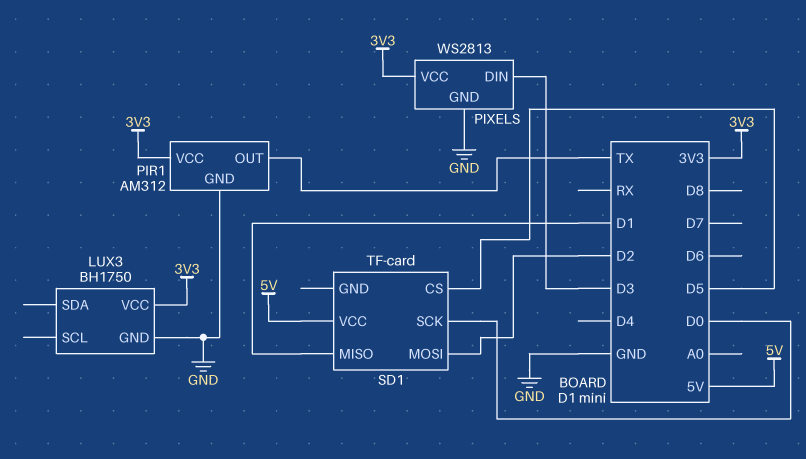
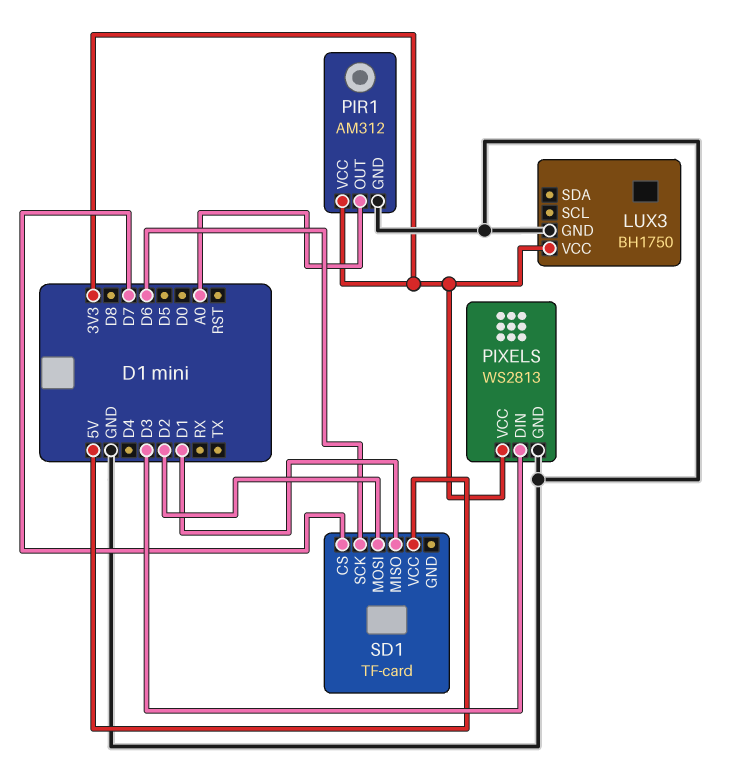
PIR1 pin OUT: TX -> A0
SD1 pin CS: D5 -> D7
SD1 pin SCK: D0 -> D6

